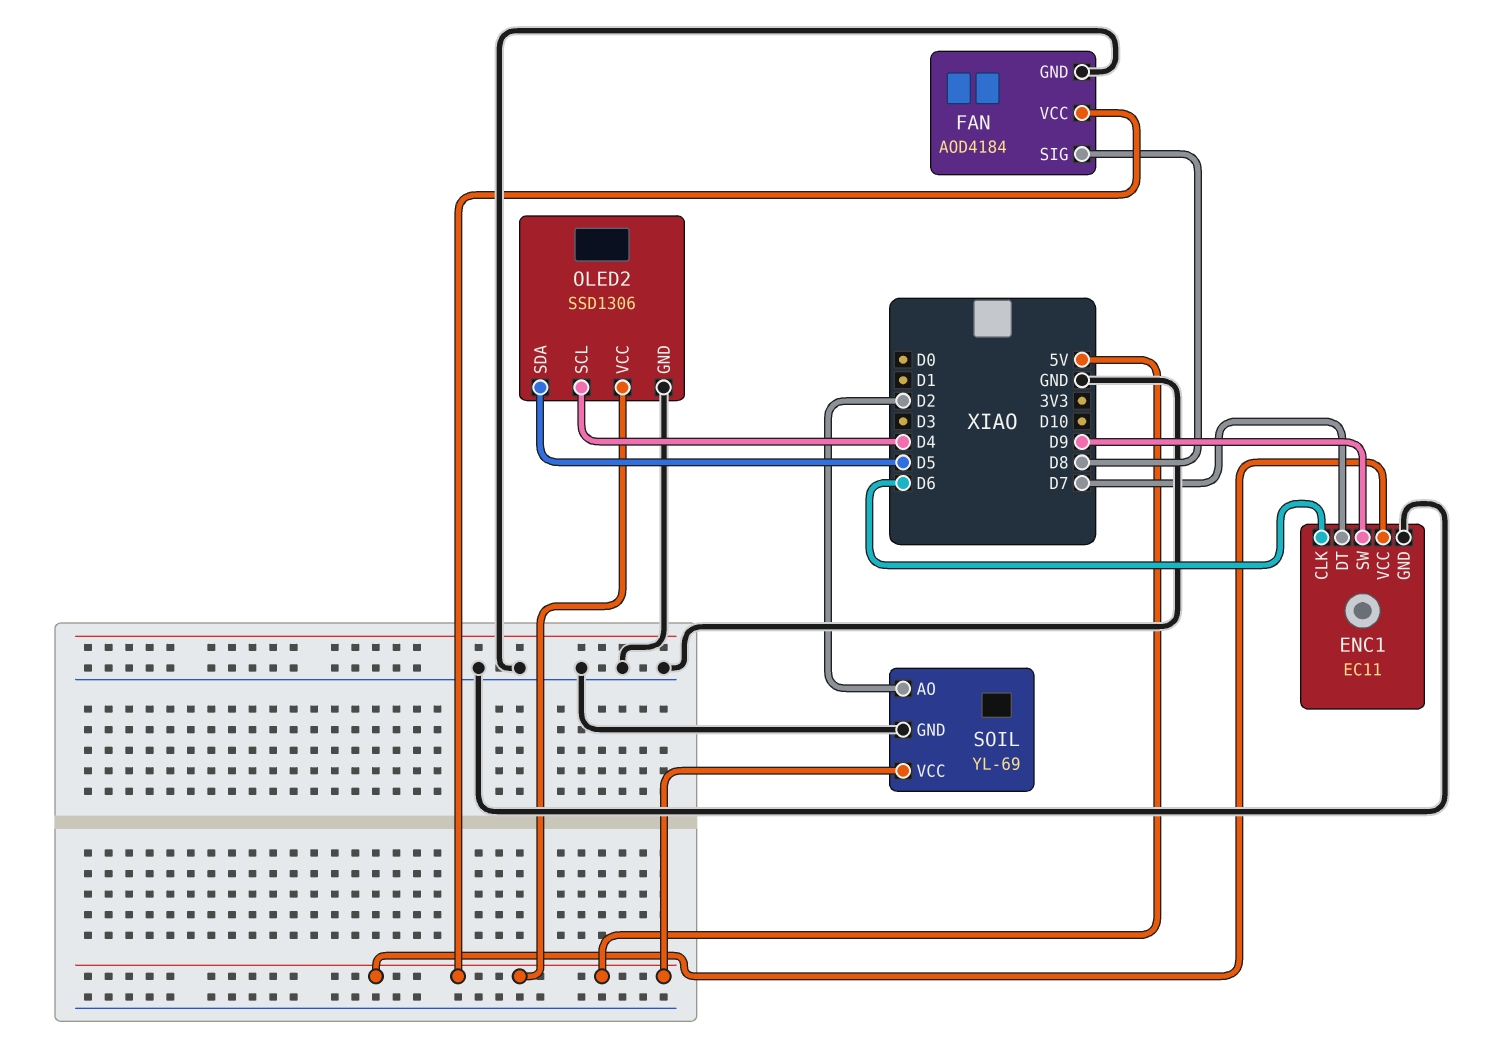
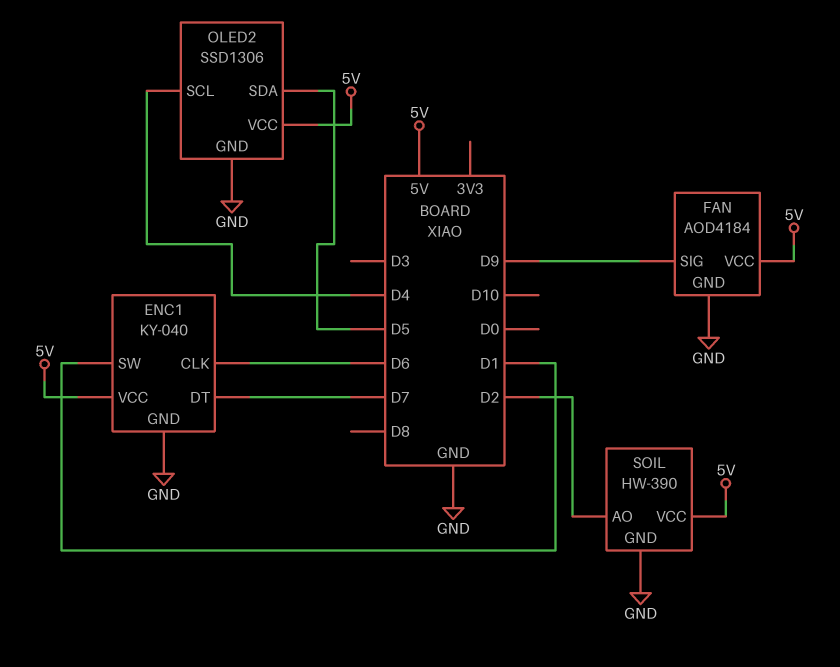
ENC1: EC11 -> KY-040
ENC1 pin SW: D9 -> D1
FAN pin SIG: D8 -> D9
SOIL: YL-69 -> HW-390

